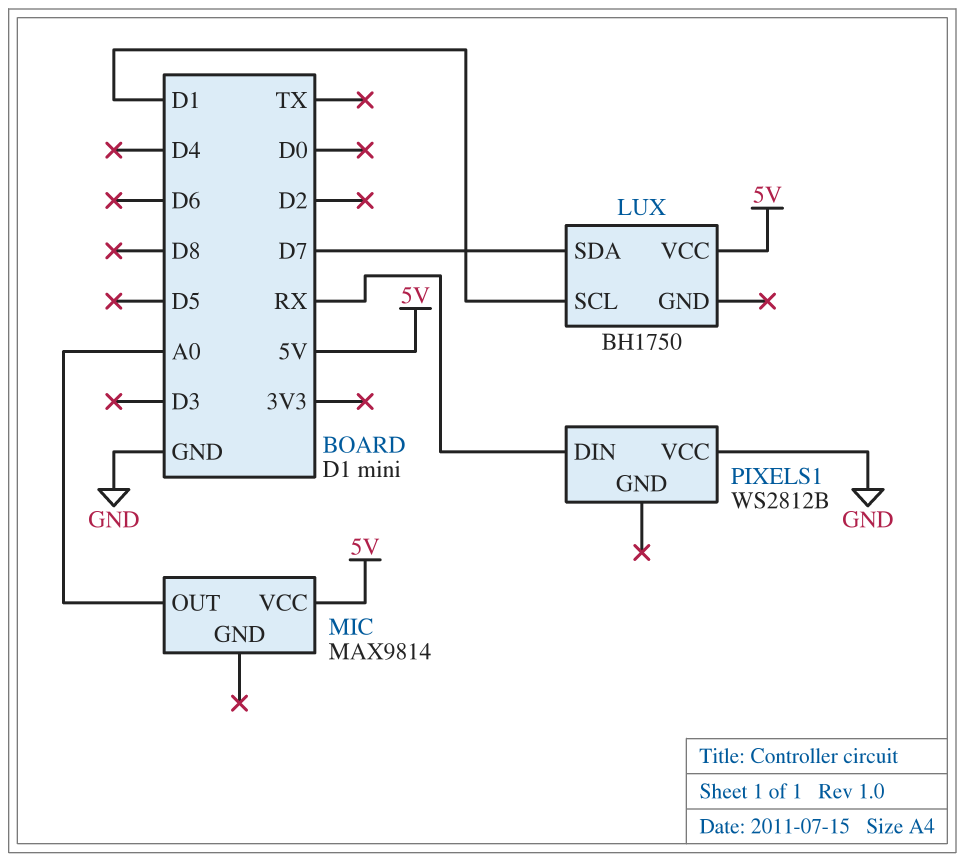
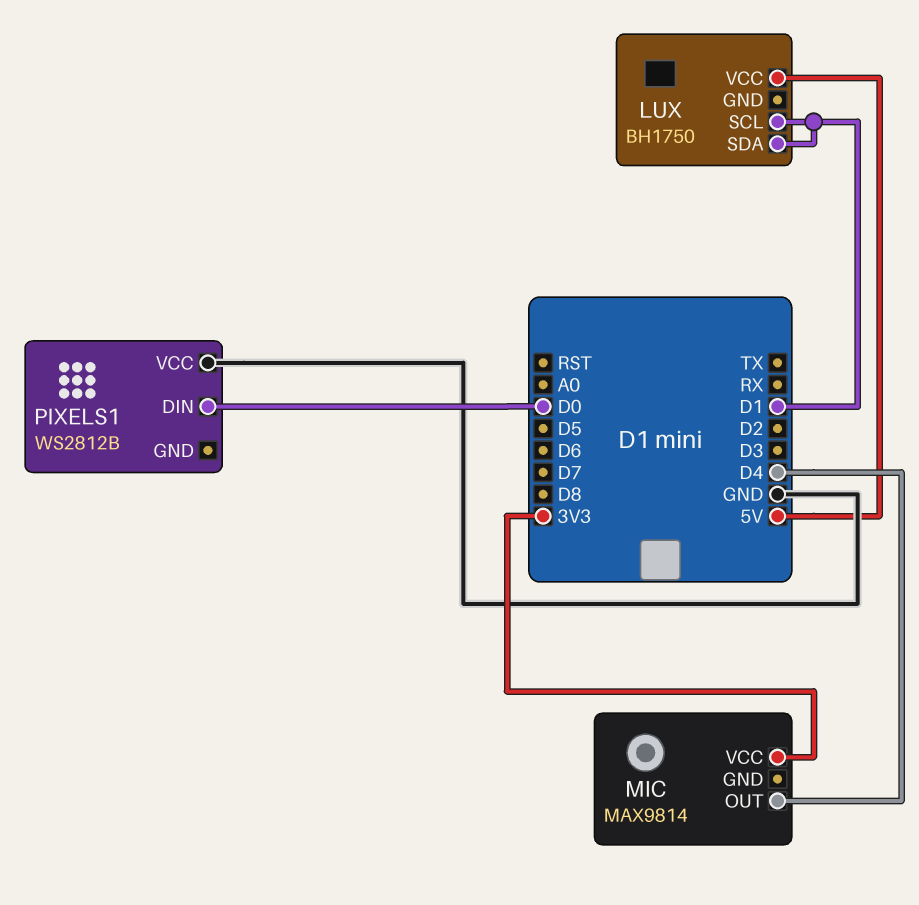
LUX pin SDA: D7 -> D1
MIC pin OUT: A0 -> D4
MIC pin VCC: 5V -> 3V3
PIXELS1 pin DIN: RX -> D0

